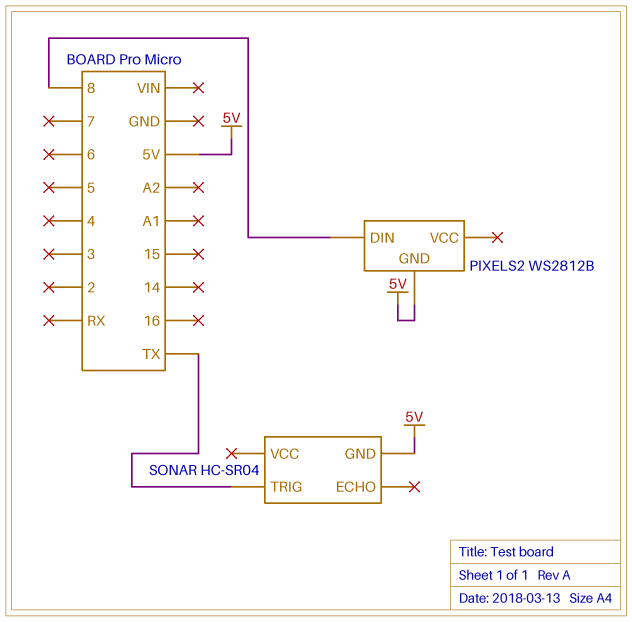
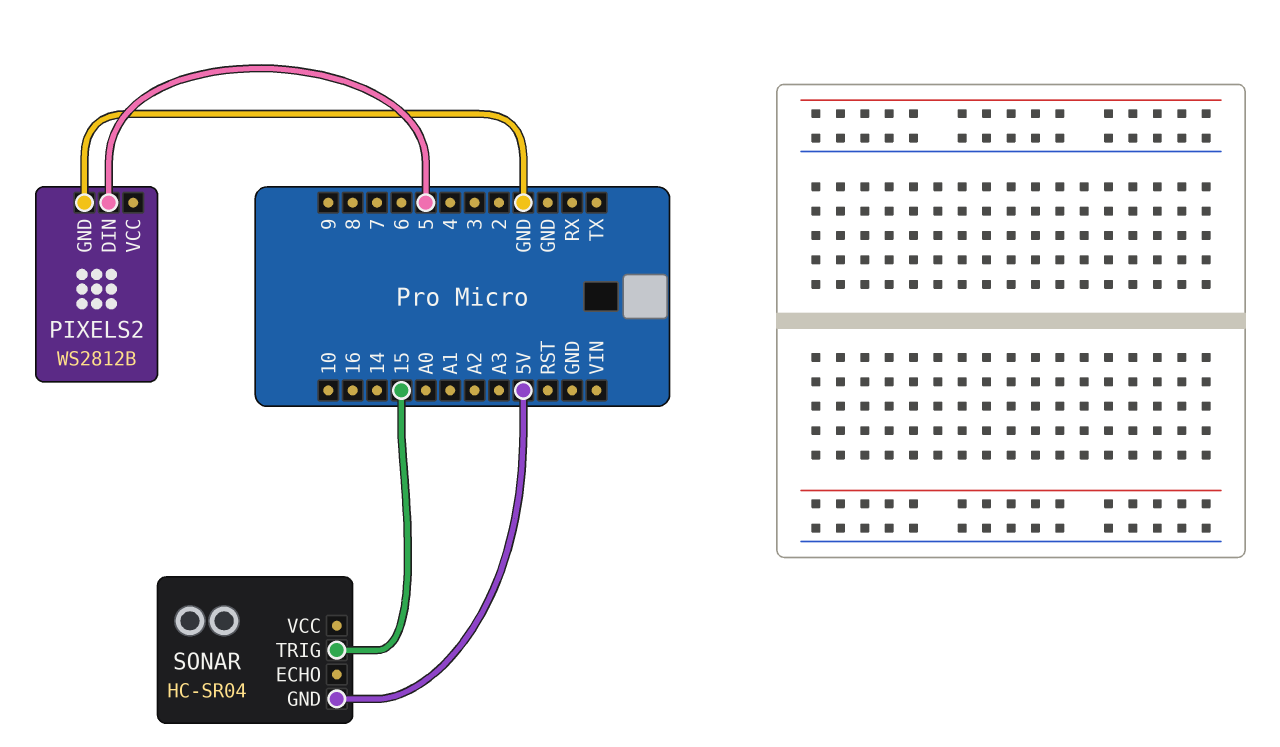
PIXELS2 pin DIN: 8 -> 5
PIXELS2 pin GND: 5V -> GND
SONAR pin TRIG: TX -> 15

